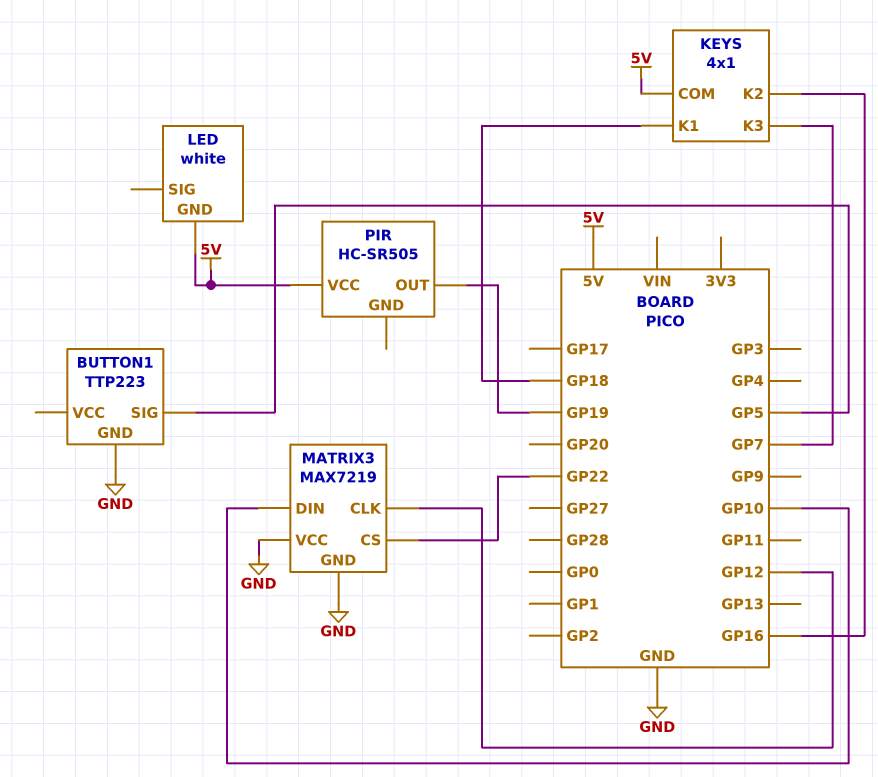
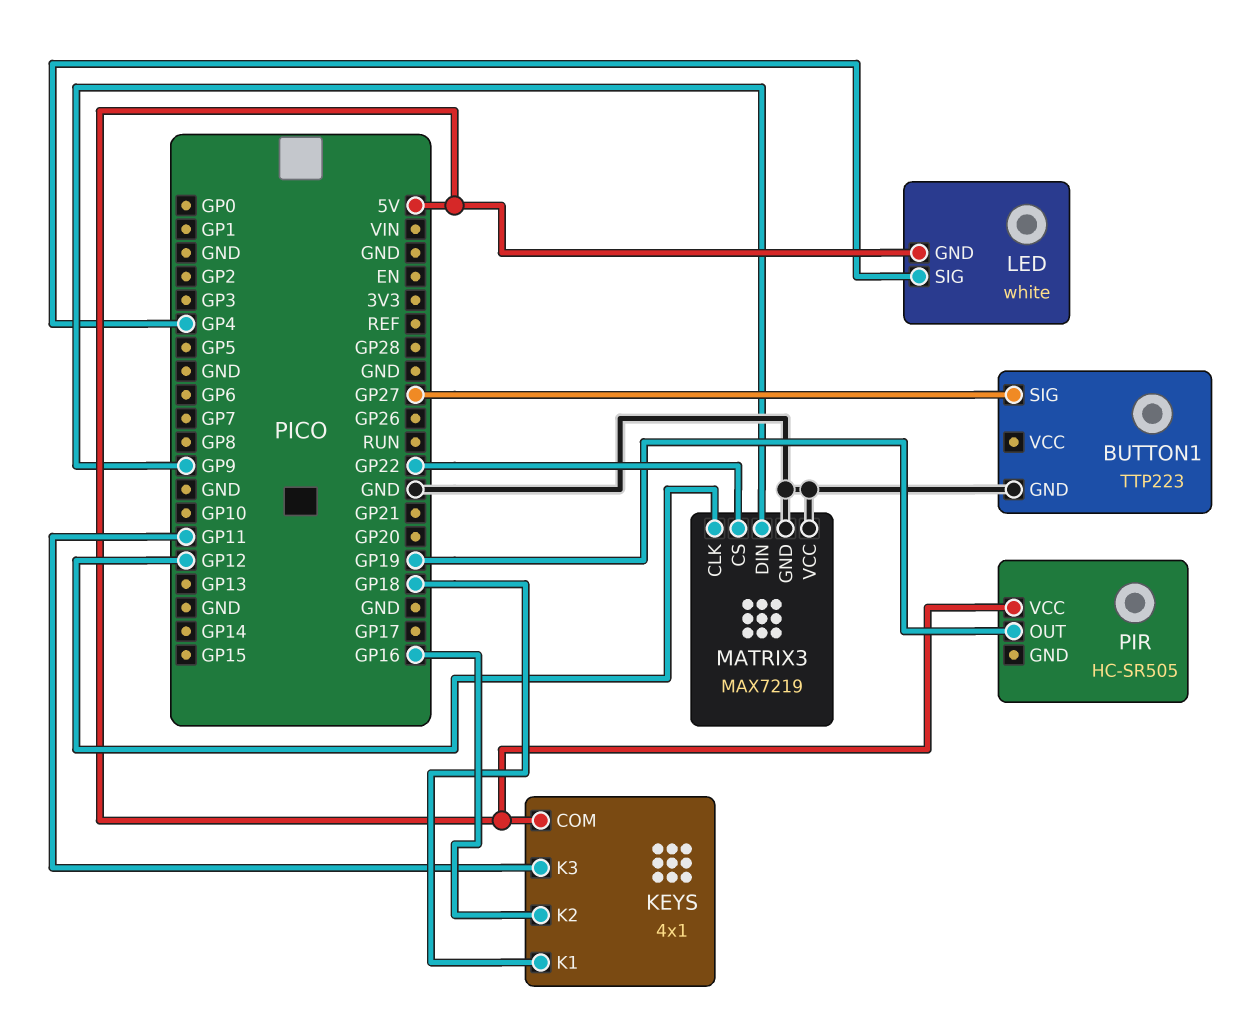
BUTTON1 pin SIG: GP5 -> GP27
KEYS pin K3: GP7 -> GP11
LED pin SIG: none -> GP4
MATRIX3 pin DIN: GP10 -> GP9

